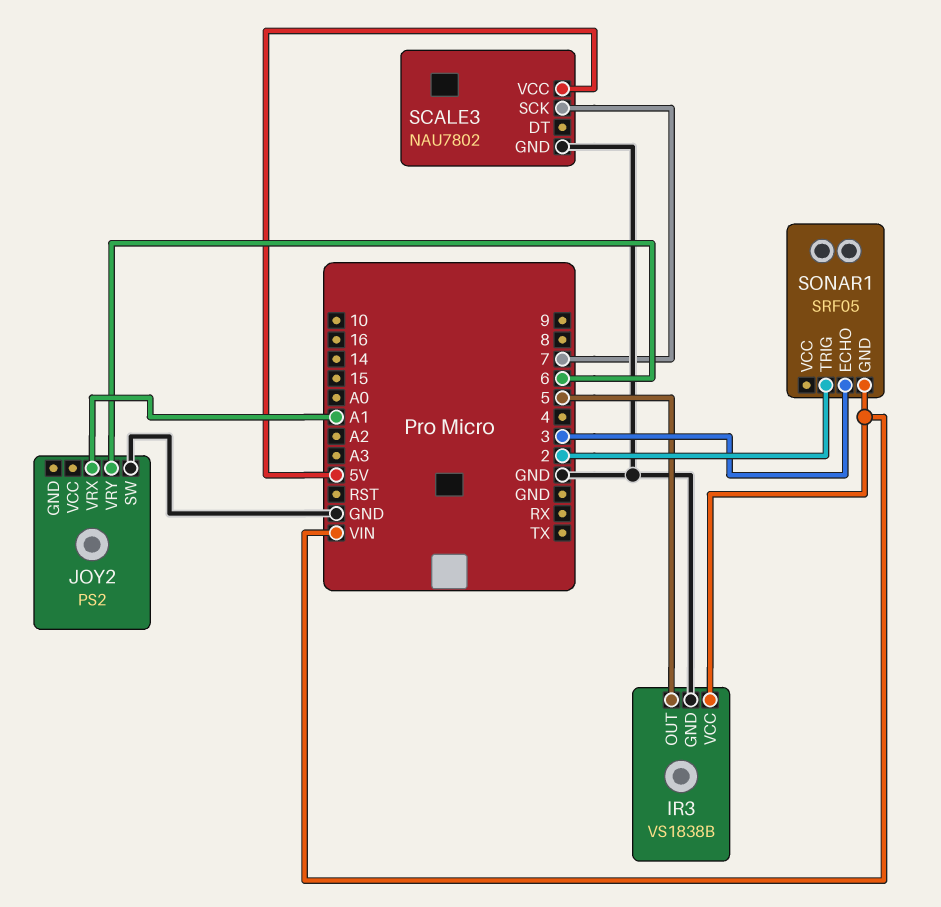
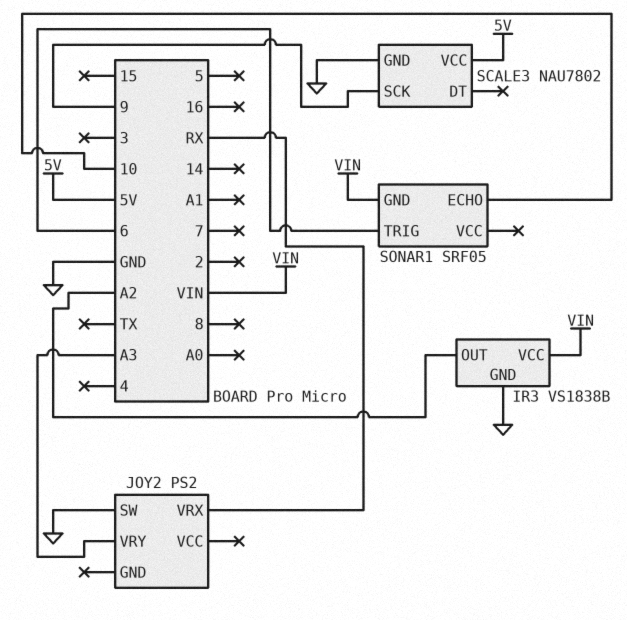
IR3 pin OUT: 5 -> A2
JOY2 pin VRX: A1 -> RX
JOY2 pin VRY: 6 -> A3
SCALE3 pin SCK: 7 -> 9
SONAR1 pin ECHO: 3 -> 10
SONAR1 pin TRIG: 2 -> 6

